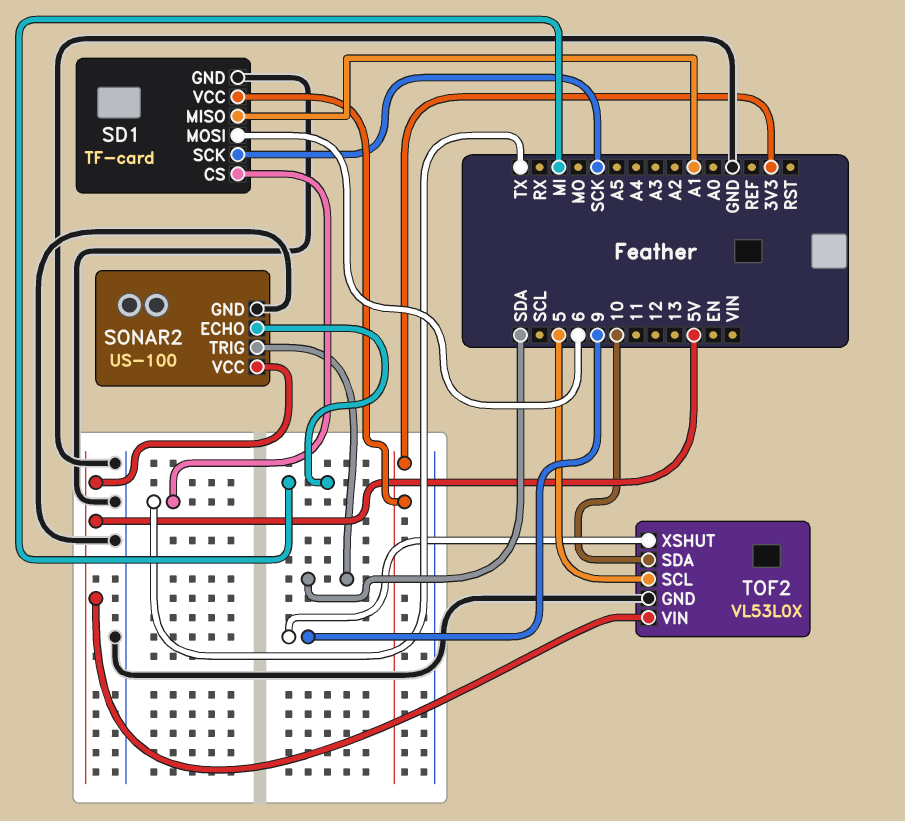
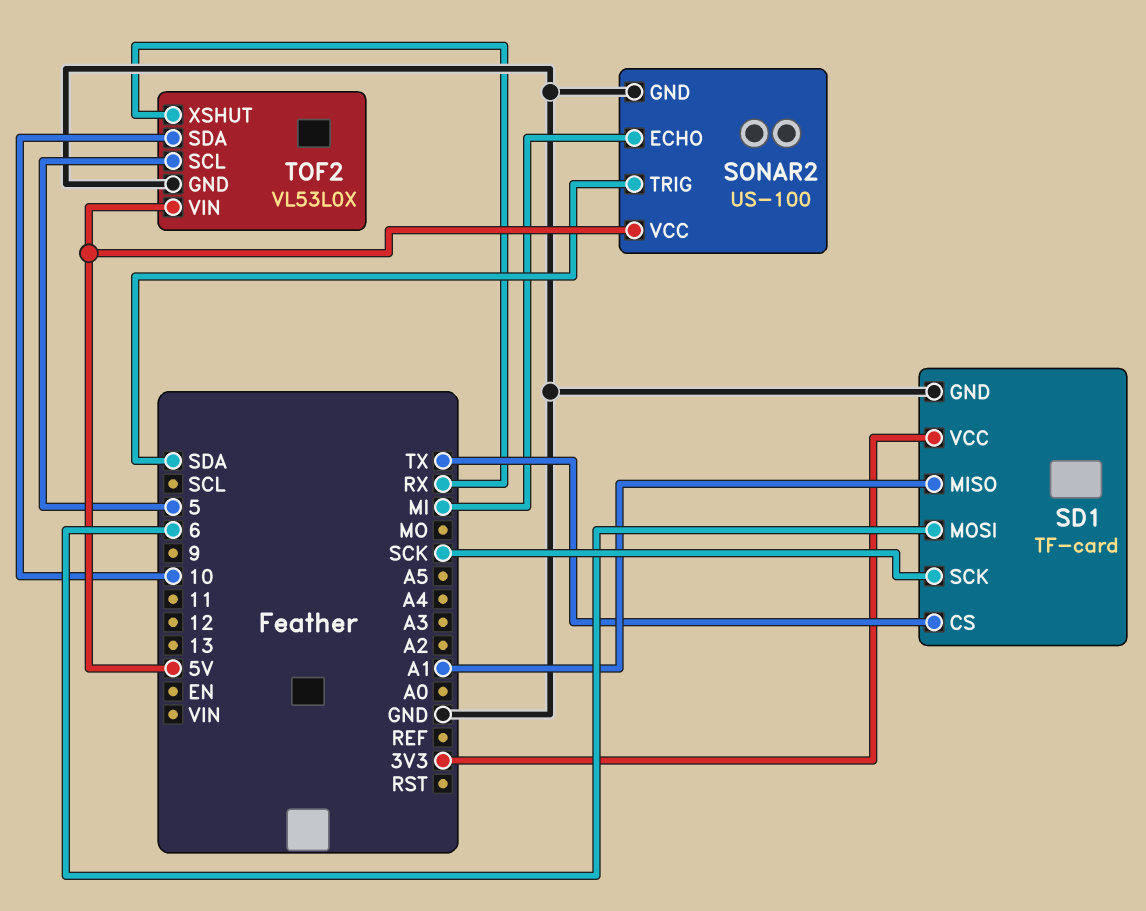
TOF2 pin XSHUT: 9 -> RX

